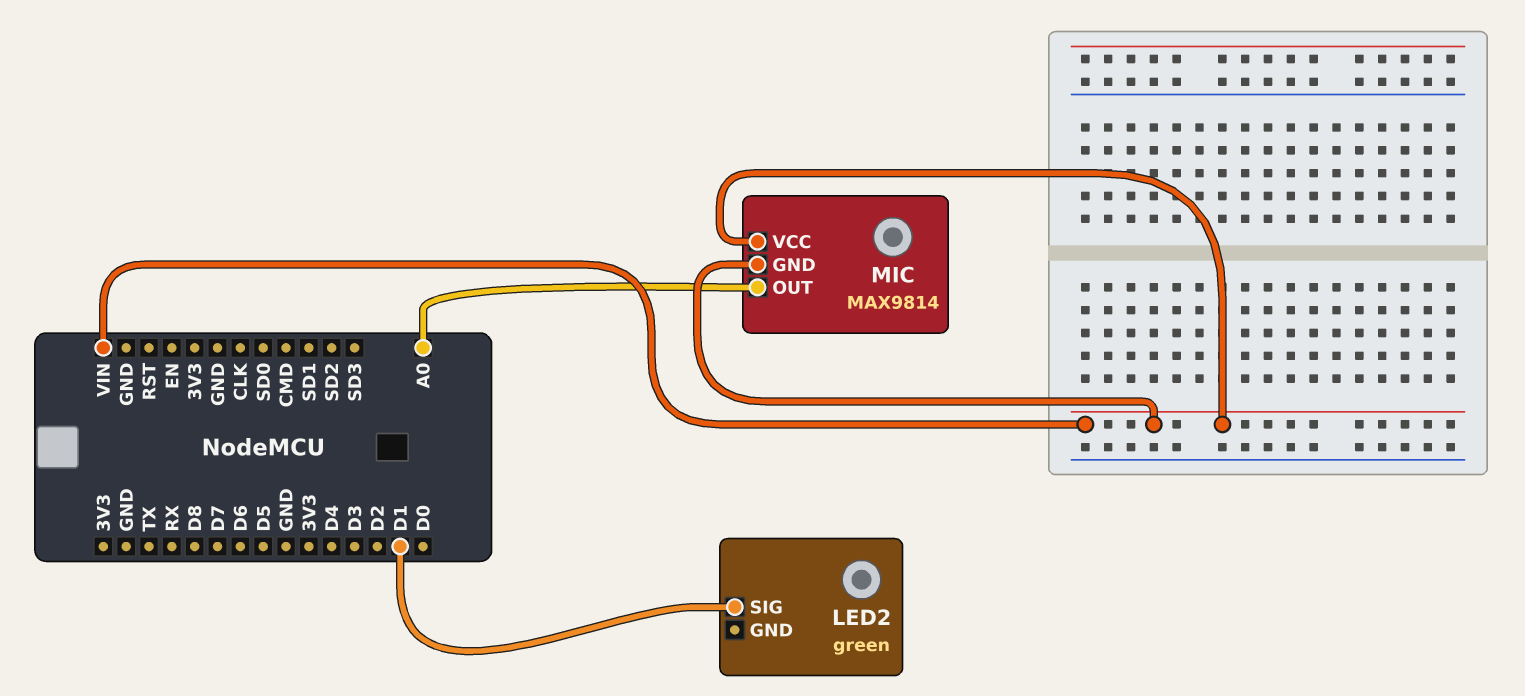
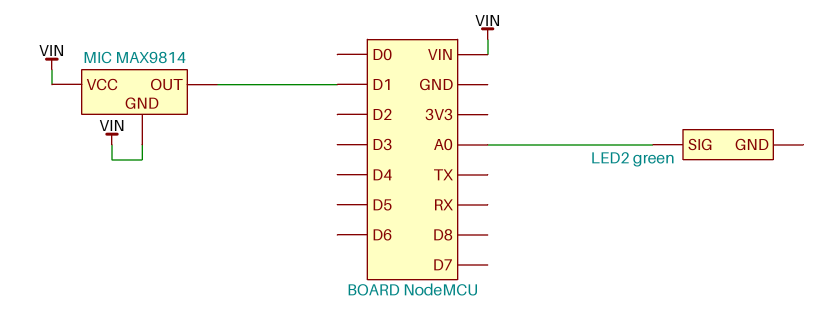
LED2 pin SIG: D1 -> A0
MIC pin OUT: A0 -> D1

